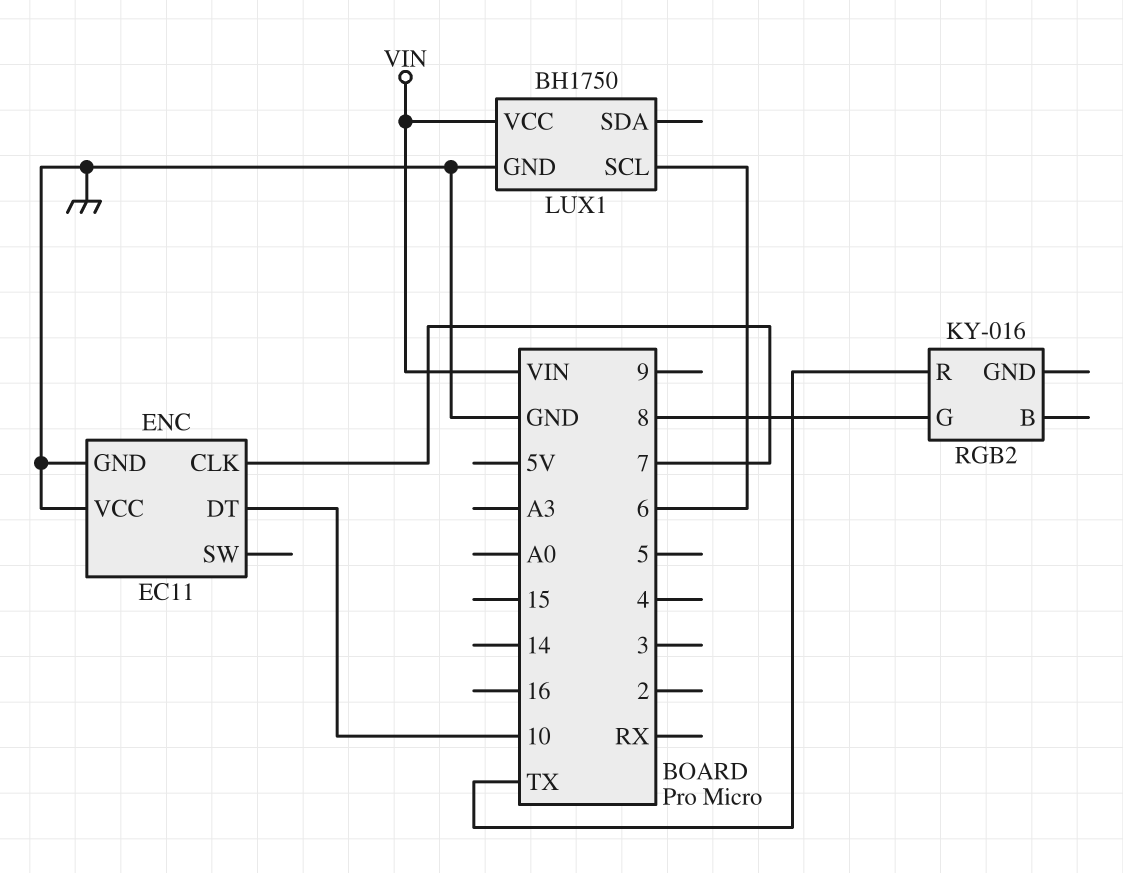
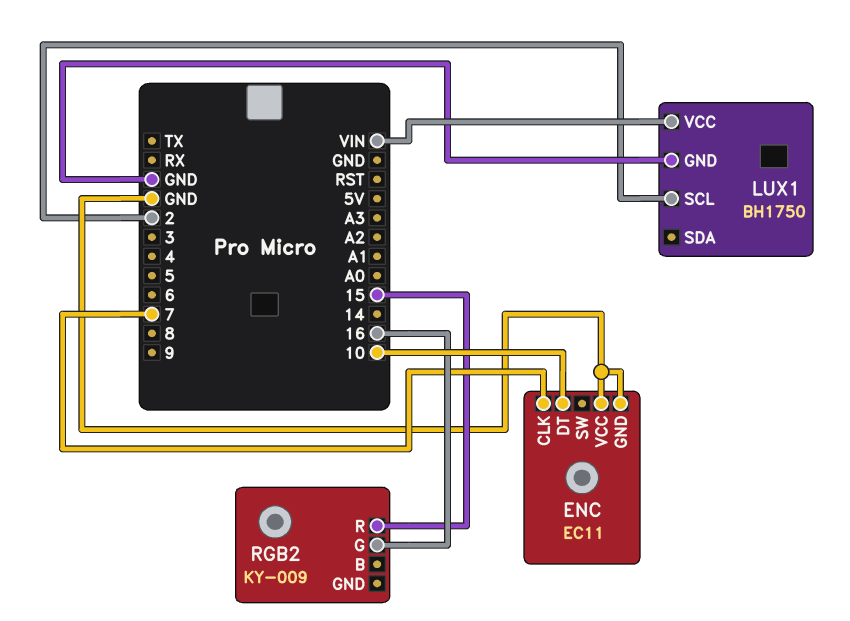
LUX1 pin SCL: 6 -> 2
RGB2: KY-016 -> KY-009
RGB2 pin G: 8 -> 16
RGB2 pin R: TX -> 15

